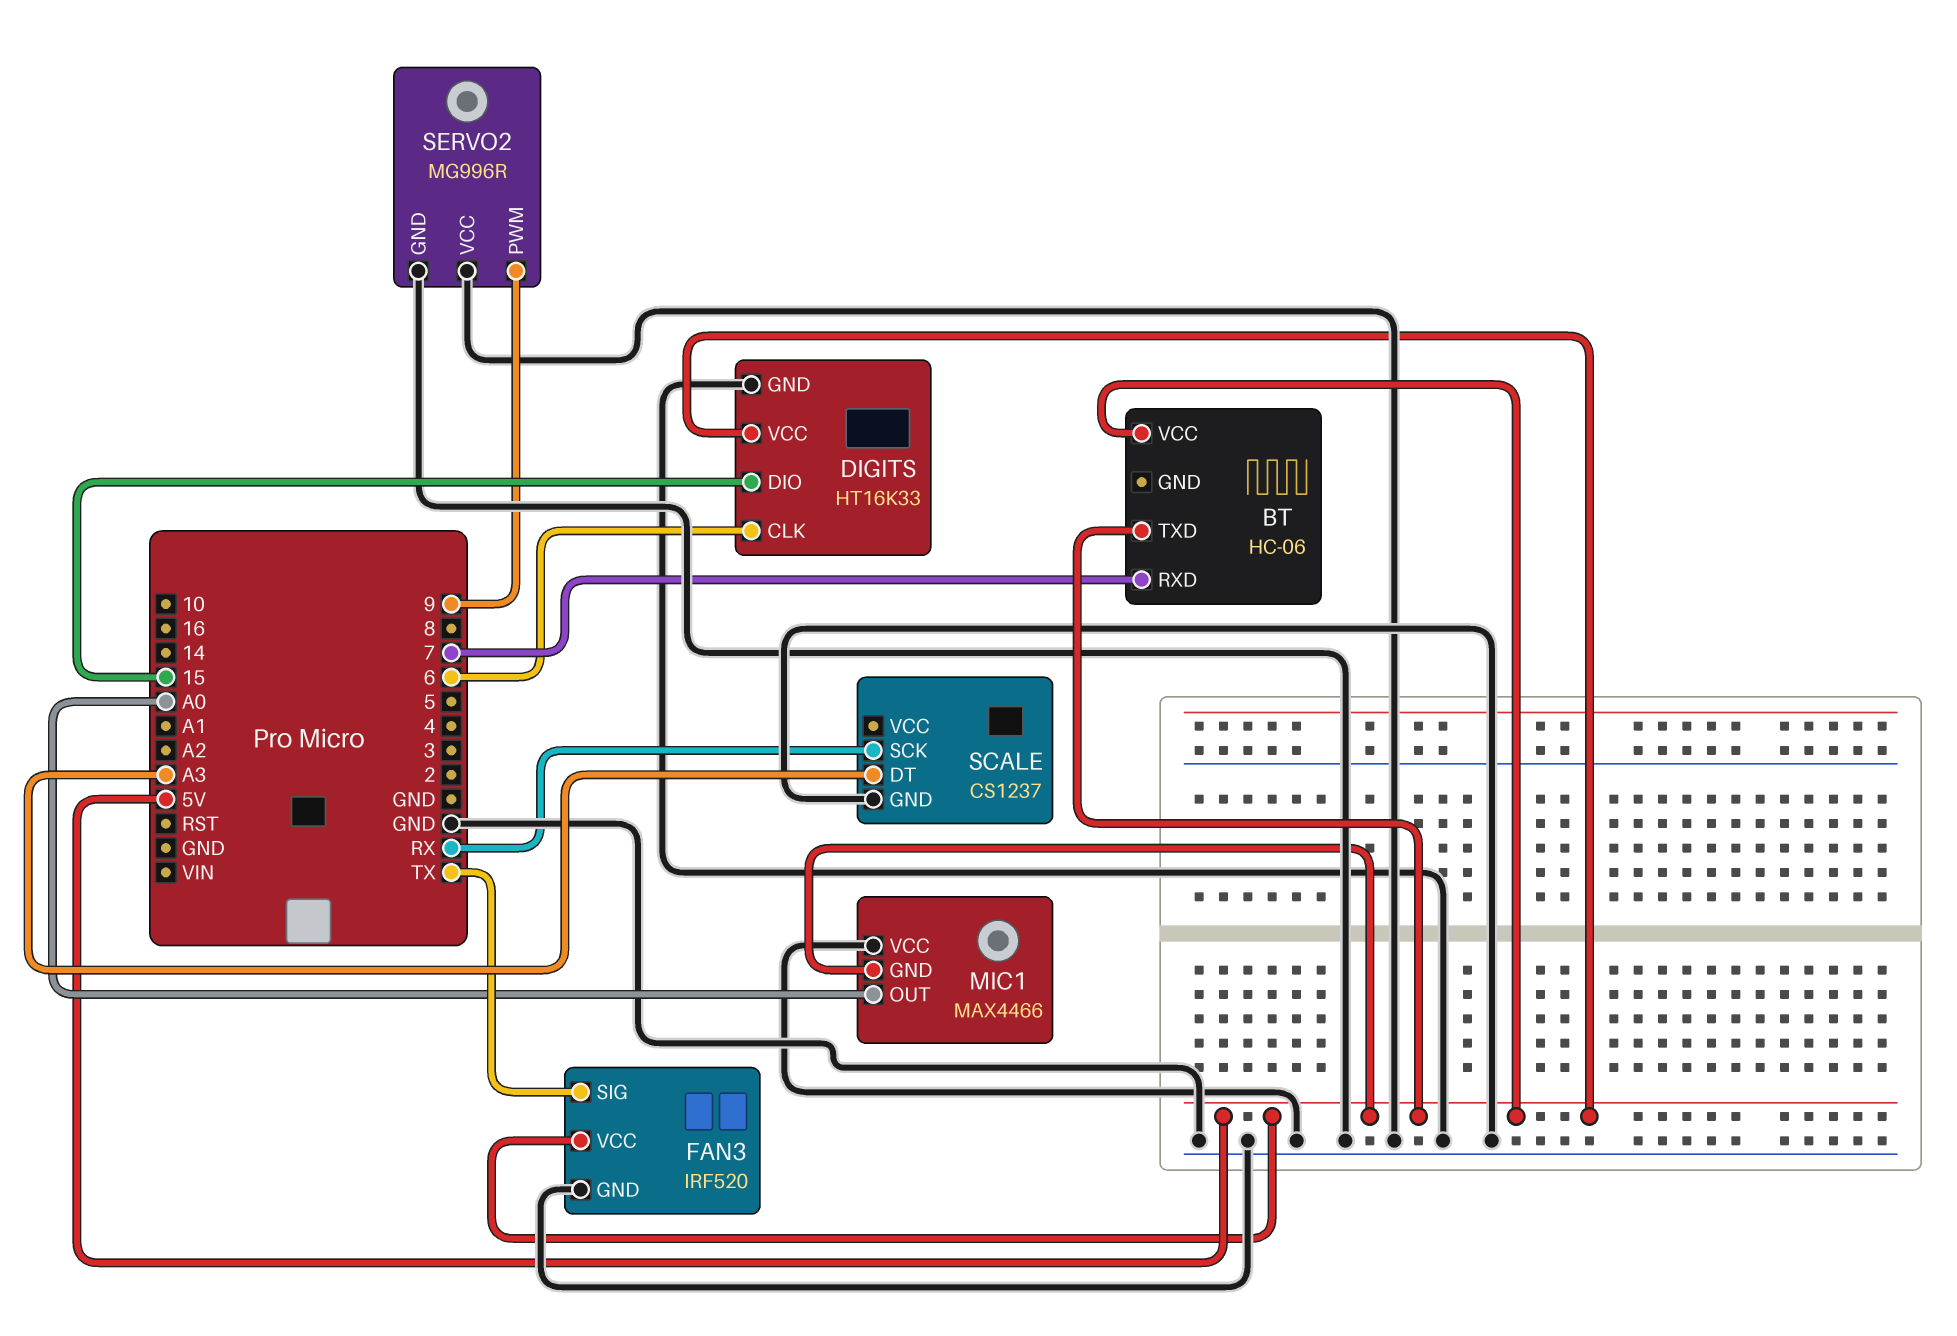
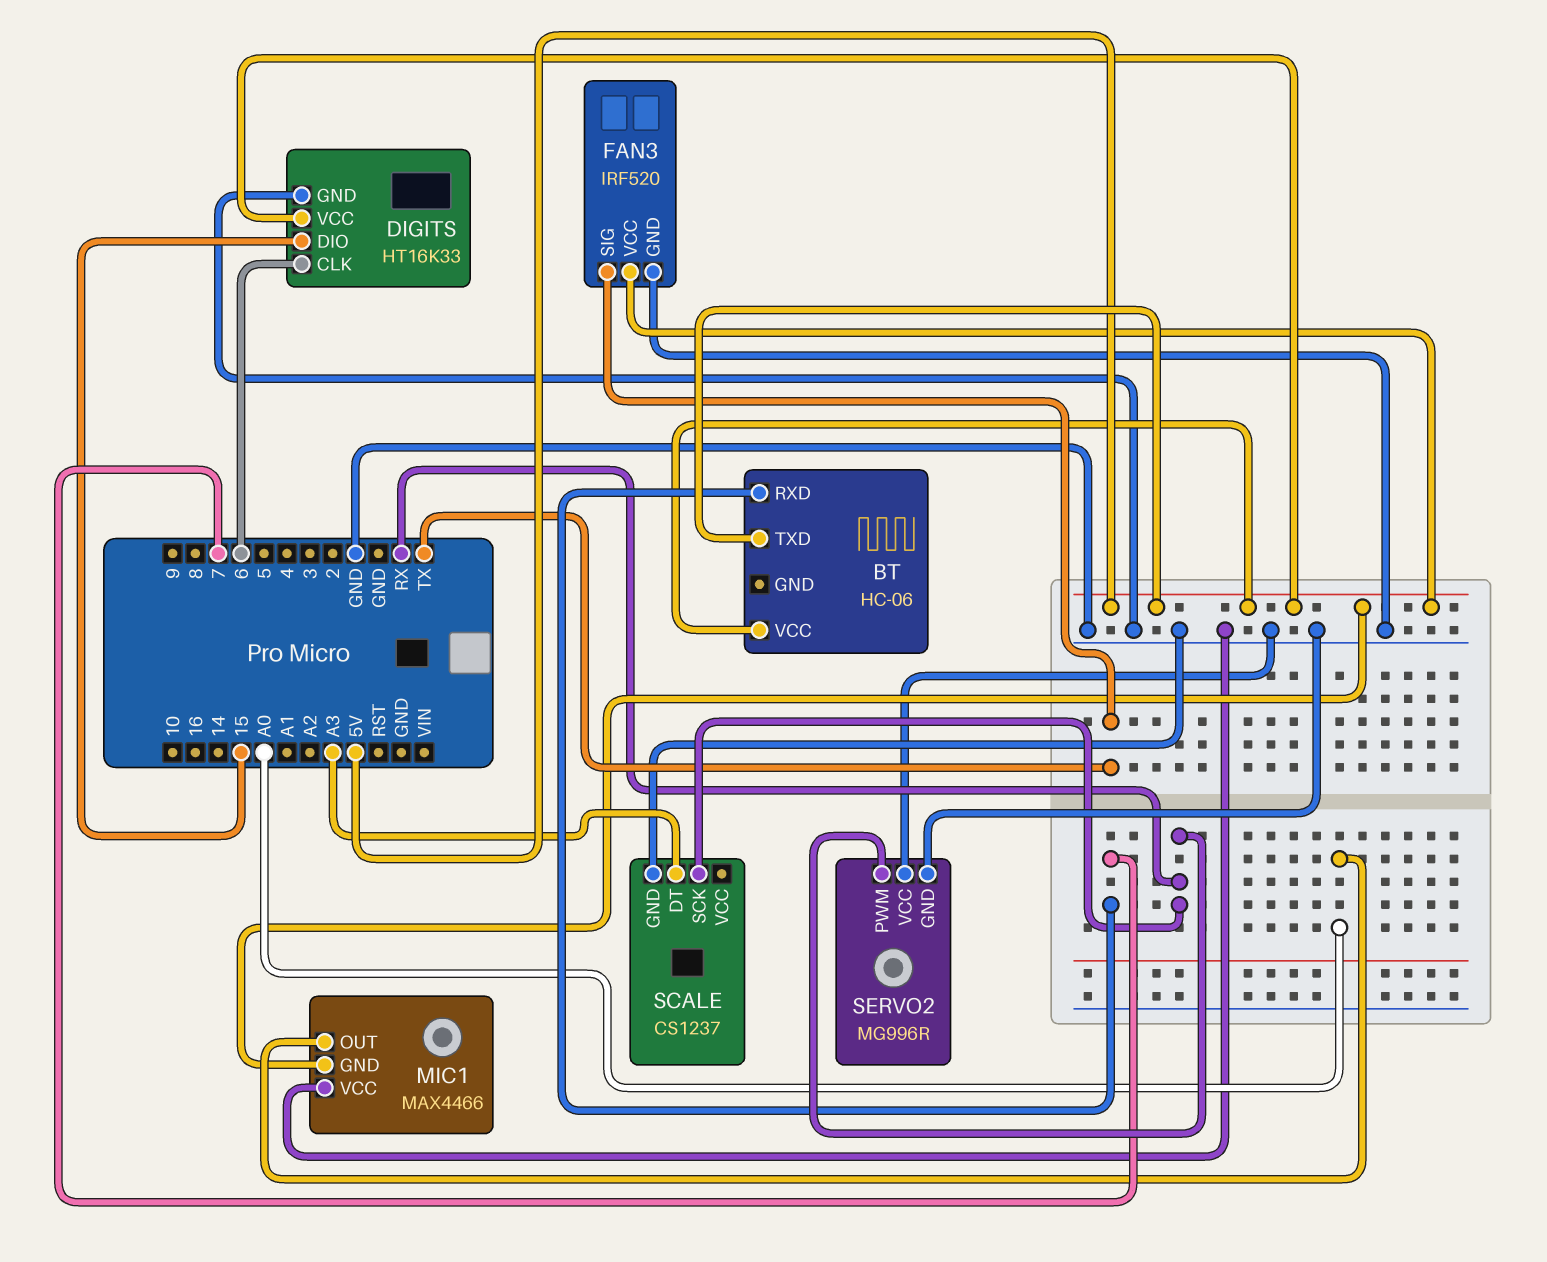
SERVO2 pin PWM: 9 -> RX

